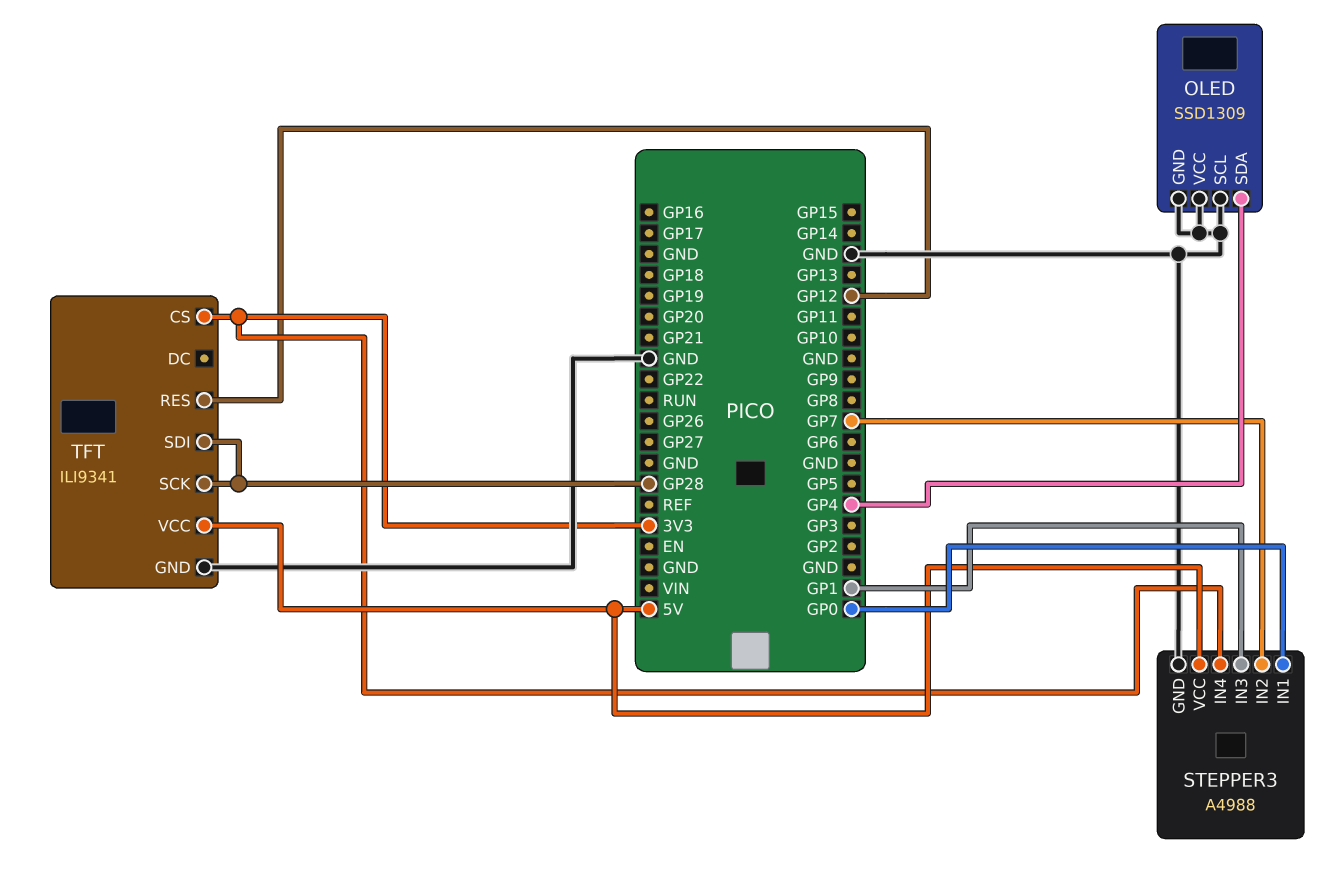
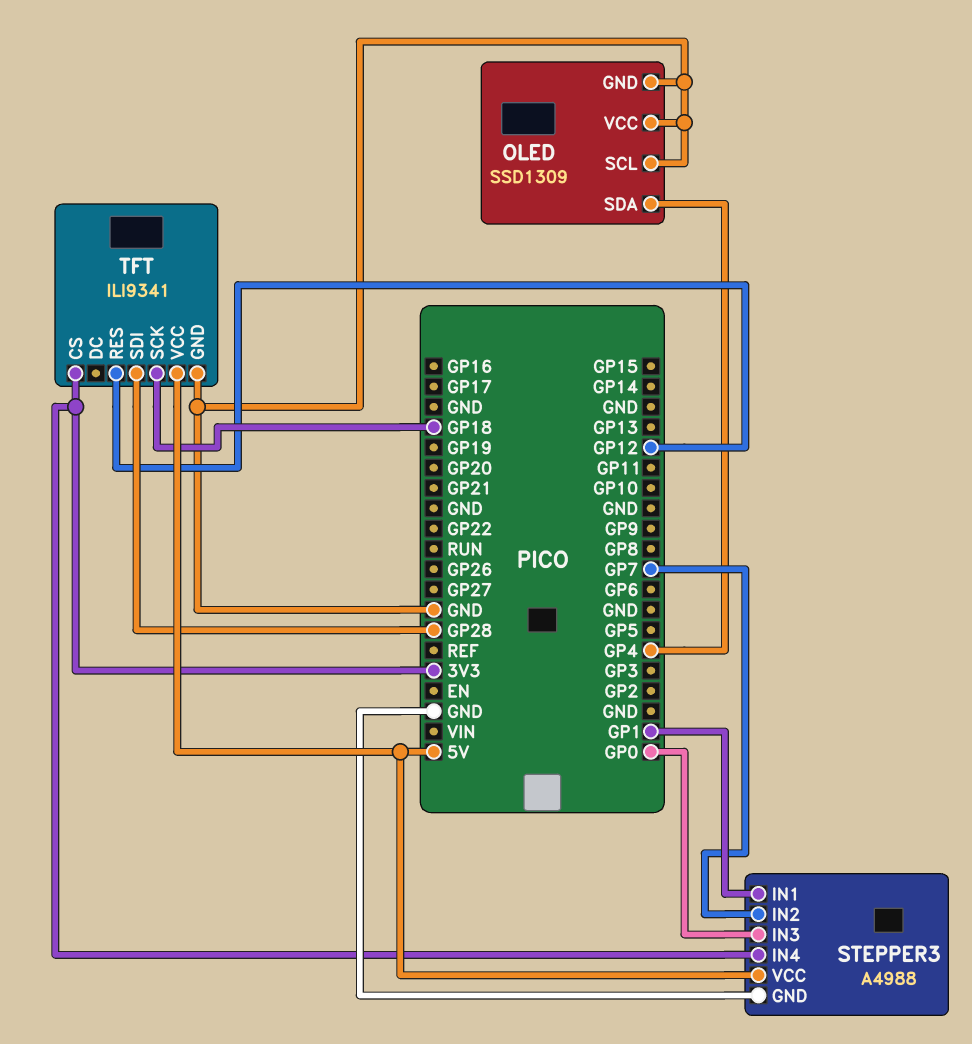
STEPPER3 pin IN1: GP0 -> GP1
STEPPER3 pin IN3: GP1 -> GP0
TFT pin SCK: GP28 -> GP18

